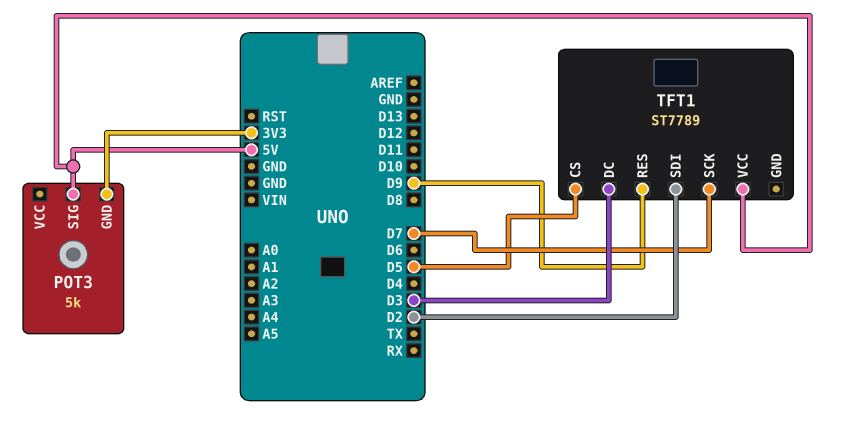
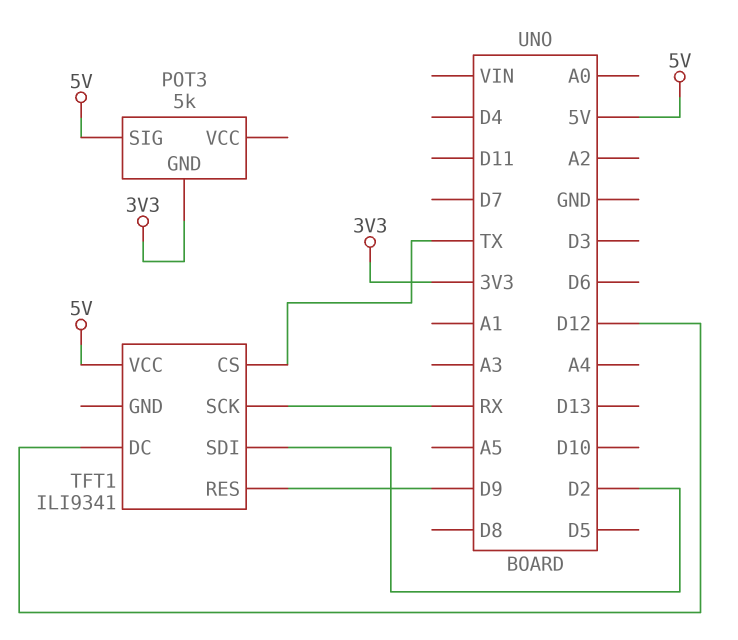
TFT1: ST7789 -> ILI9341
TFT1 pin CS: D5 -> TX
TFT1 pin DC: D3 -> D12
TFT1 pin SCK: D7 -> RX

